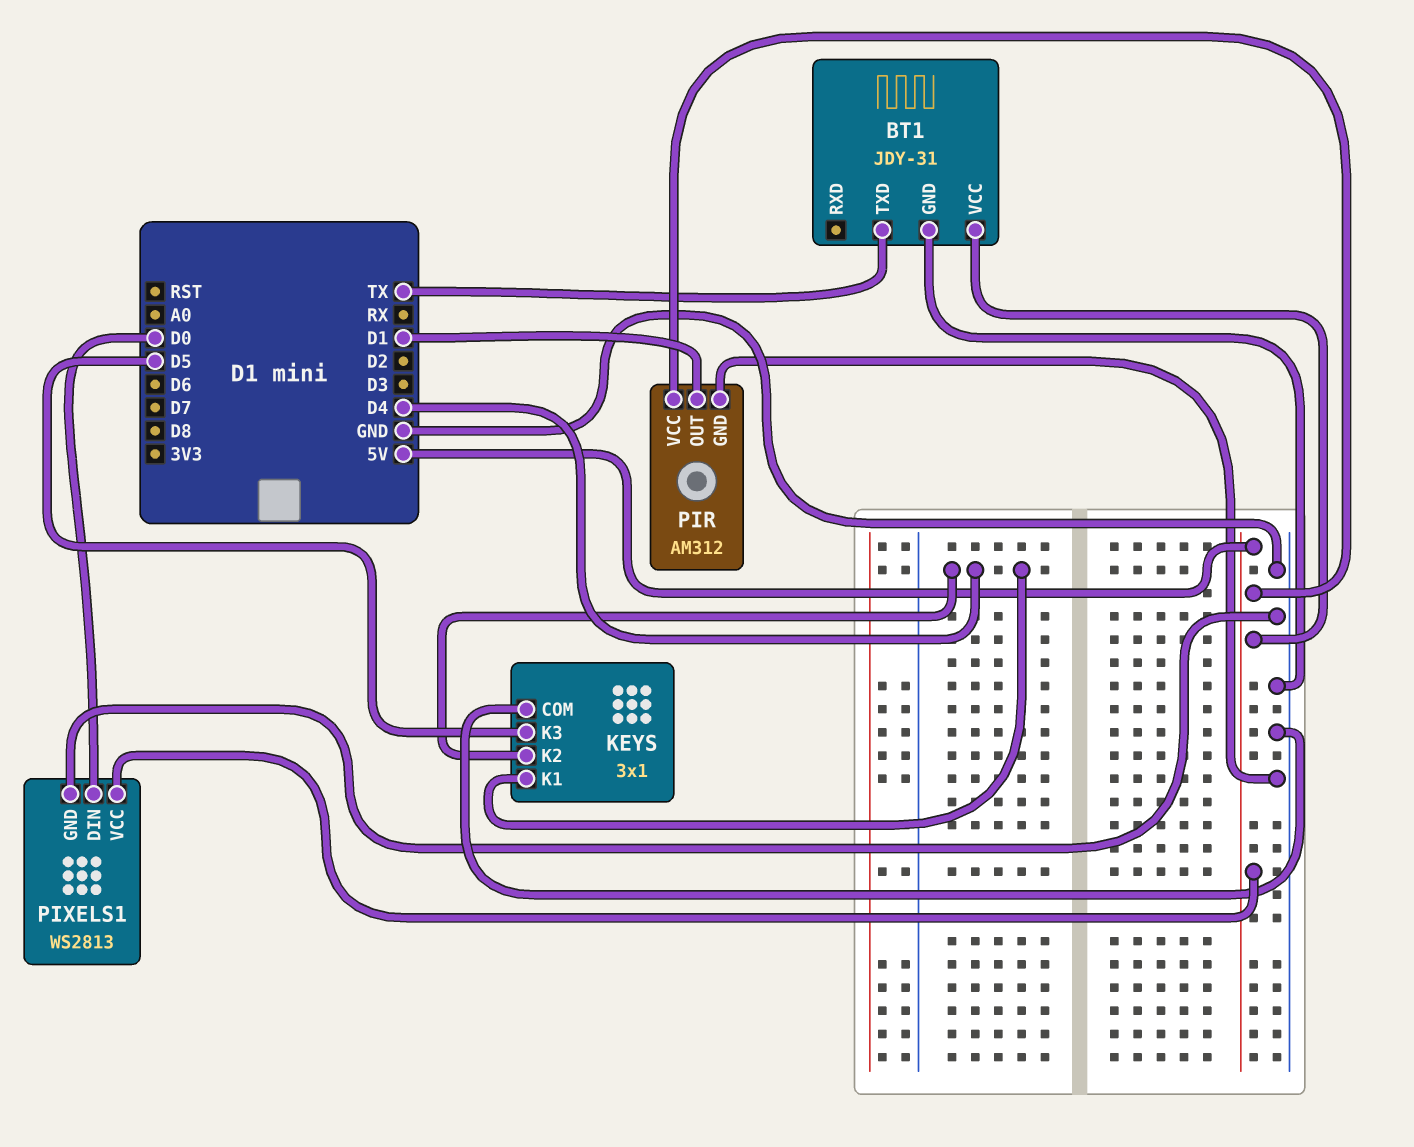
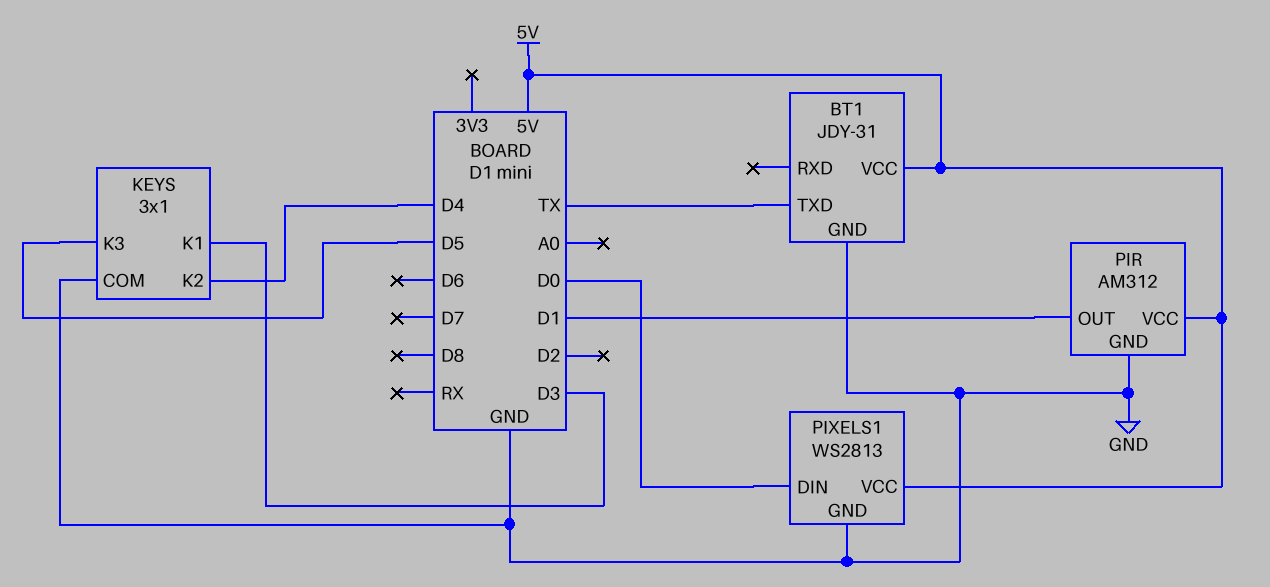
KEYS pin K1: D4 -> D3

